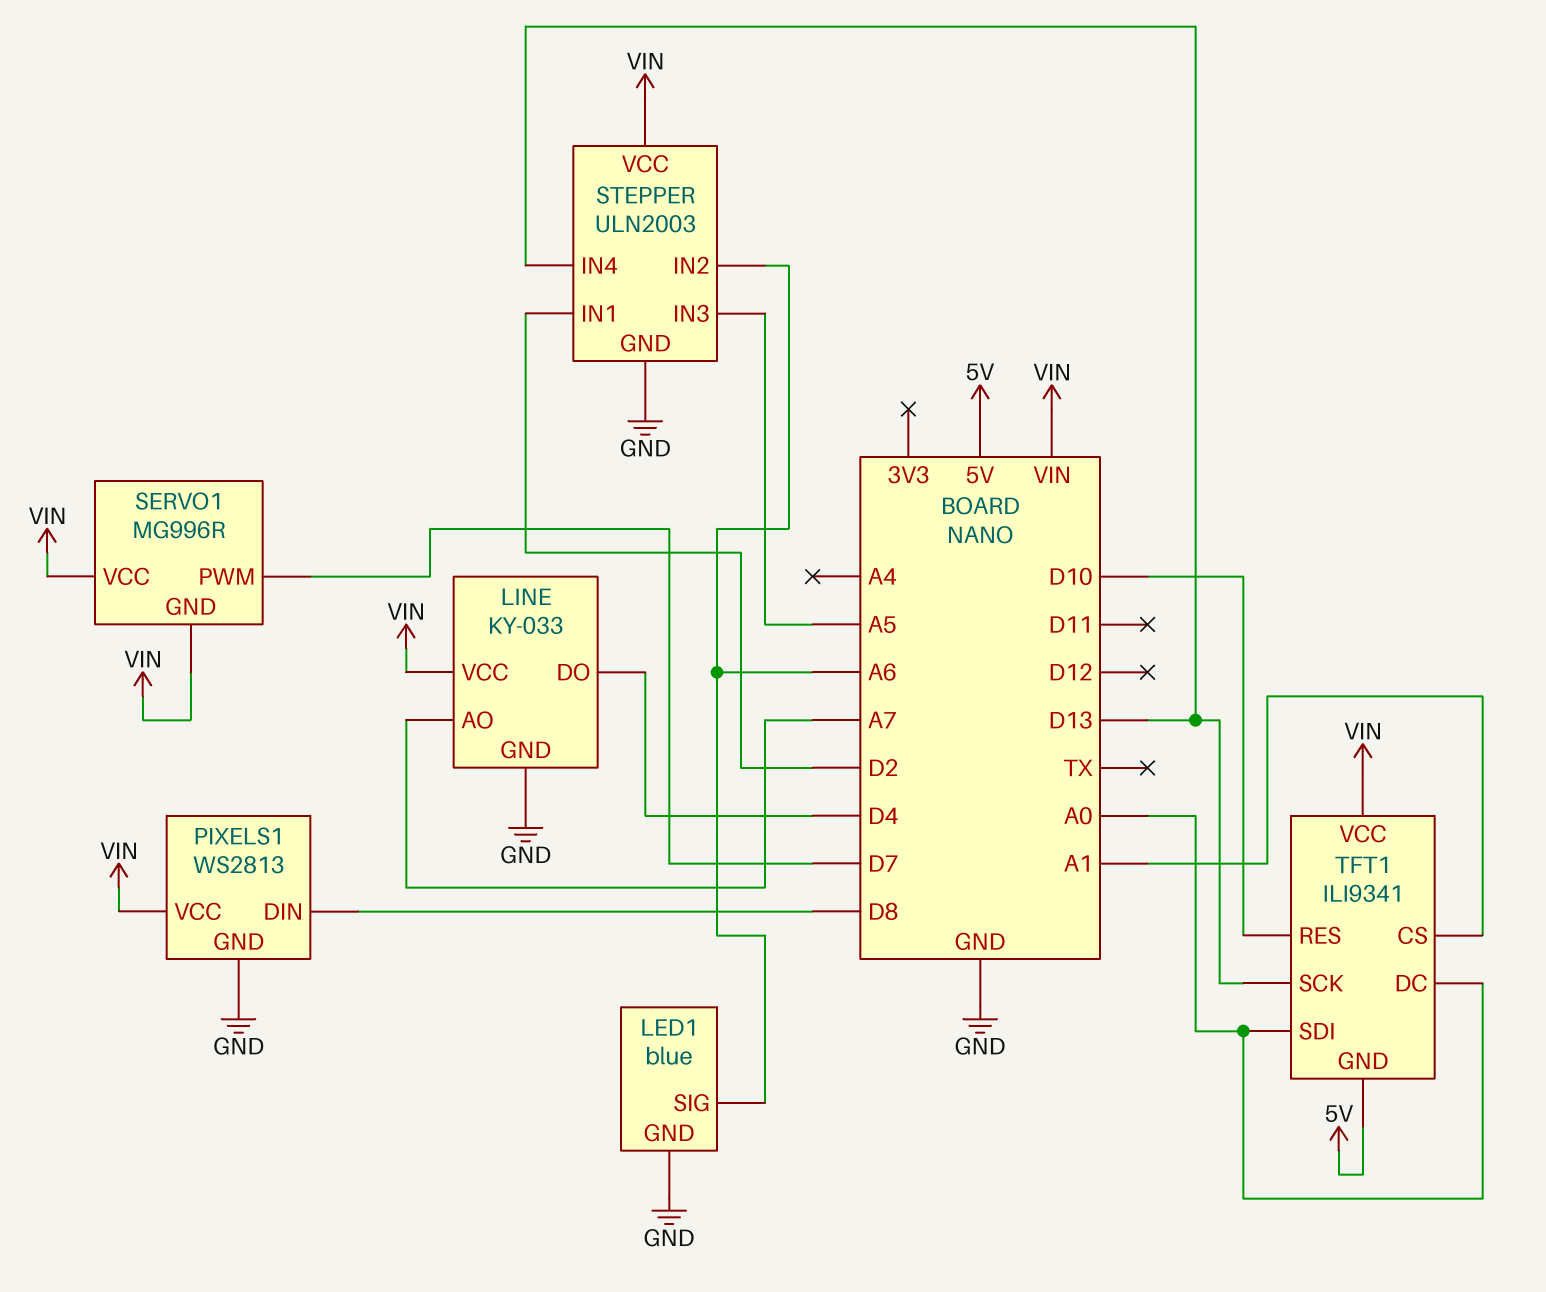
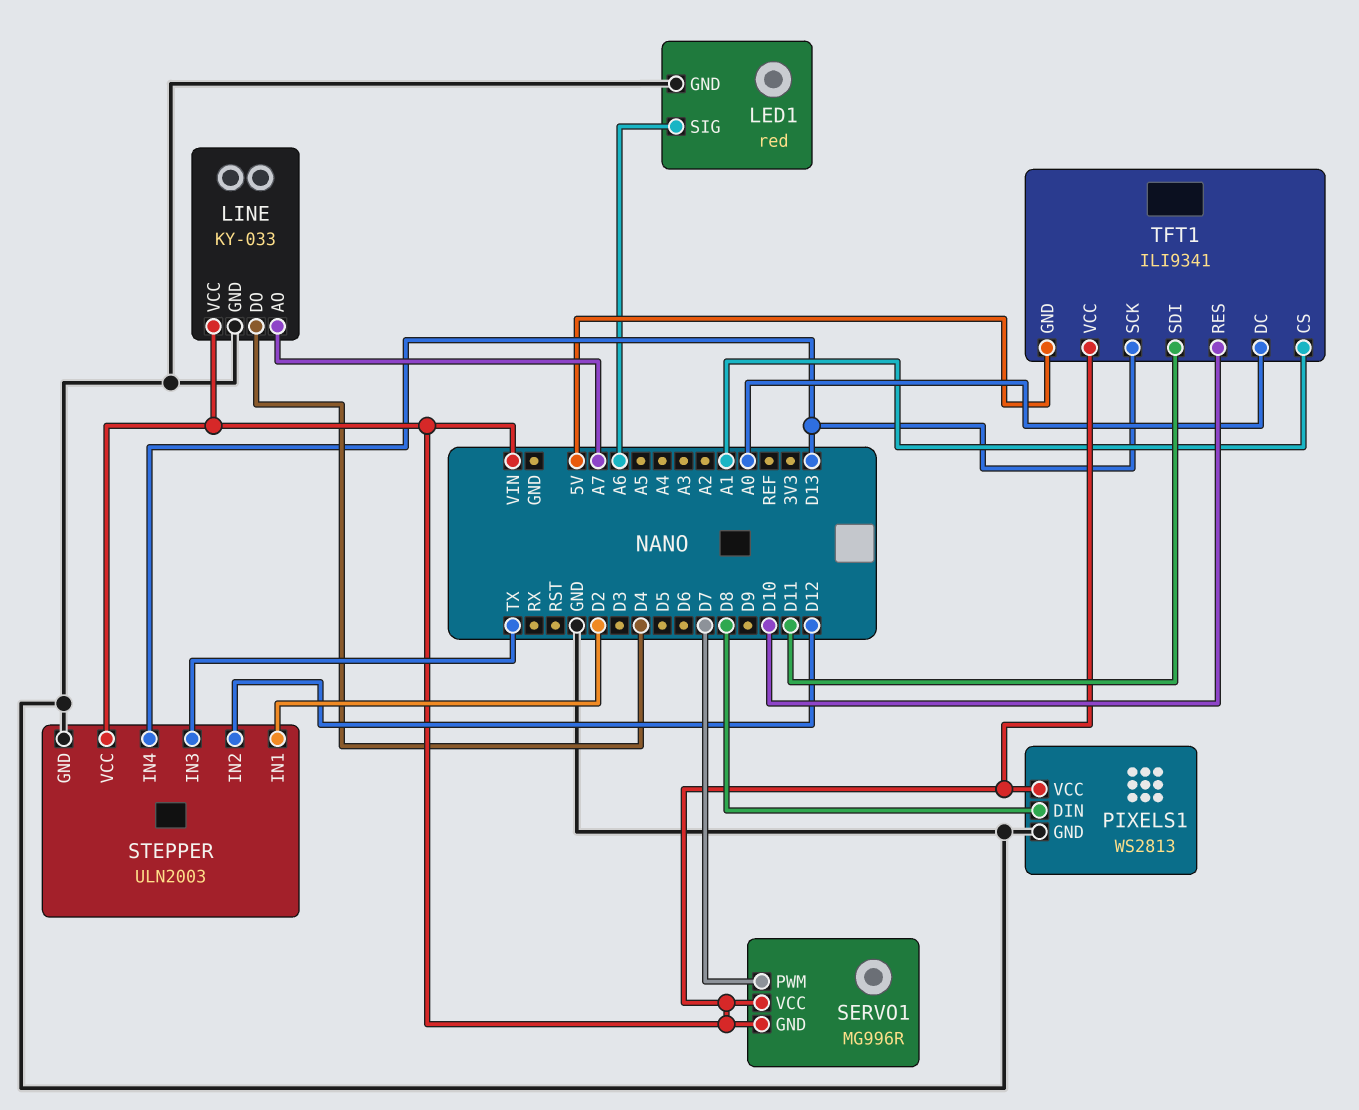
LED1: blue -> red
STEPPER pin IN2: A6 -> D12
STEPPER pin IN3: A5 -> TX
TFT1 pin SDI: A0 -> D11

